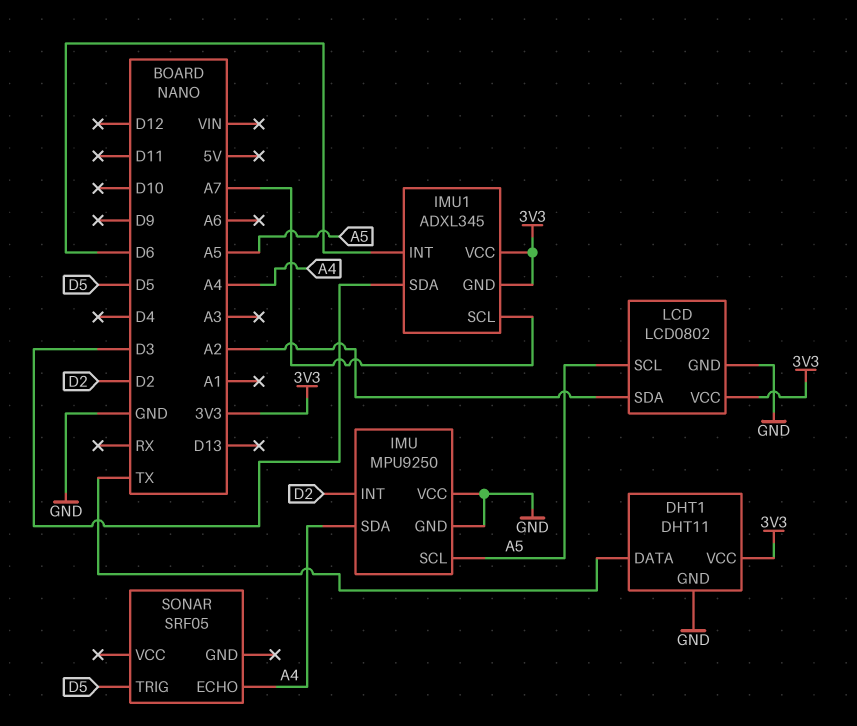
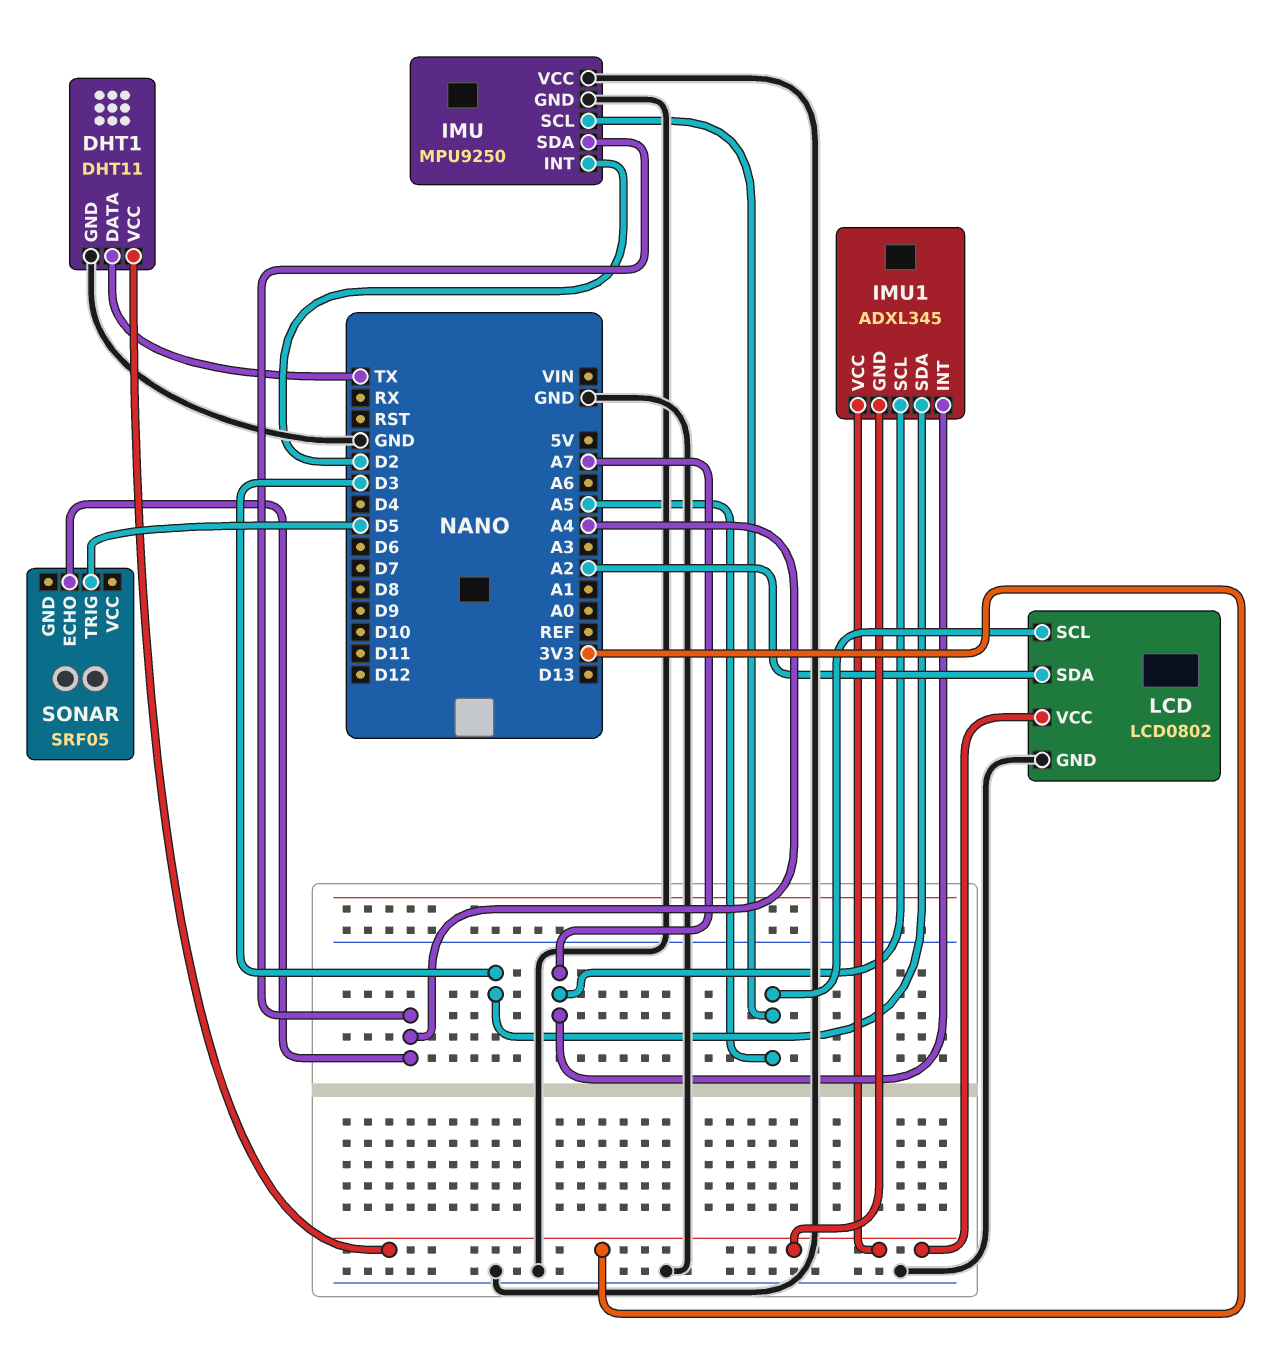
IMU1 pin INT: D6 -> A7

